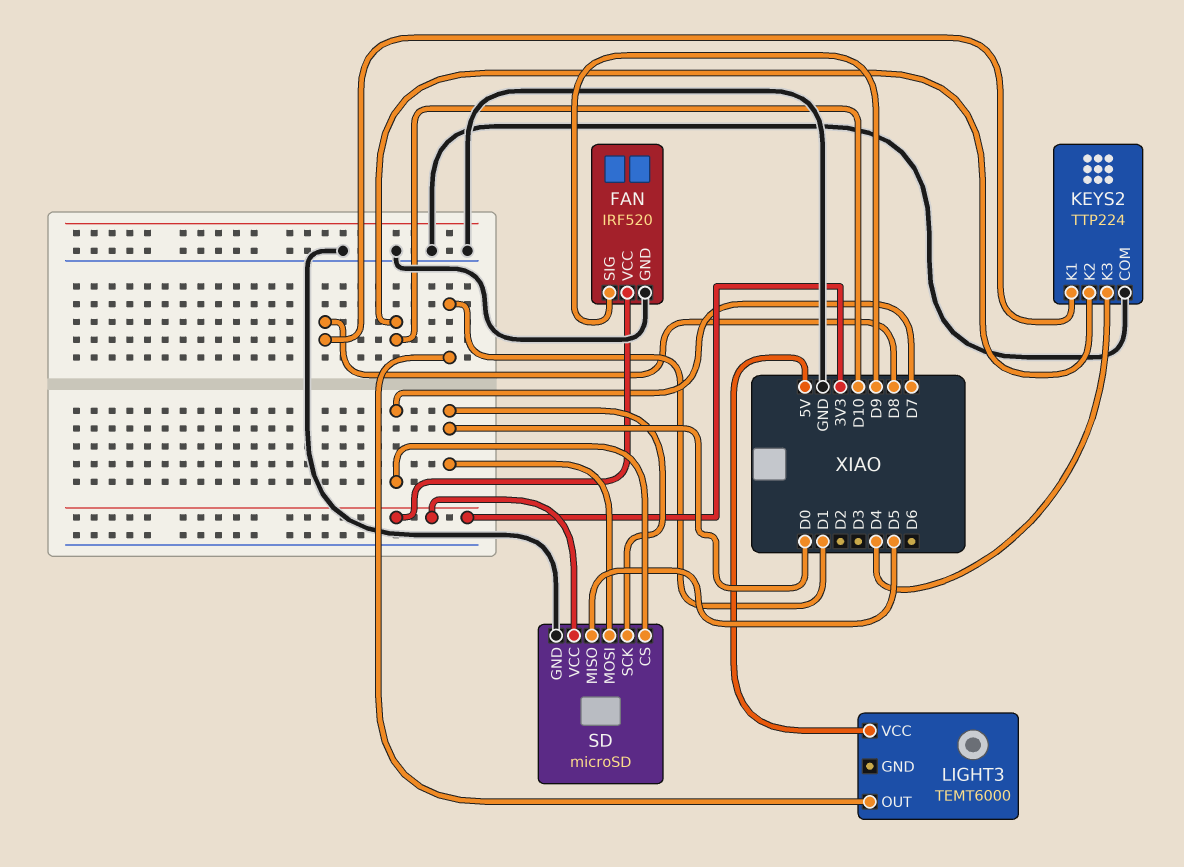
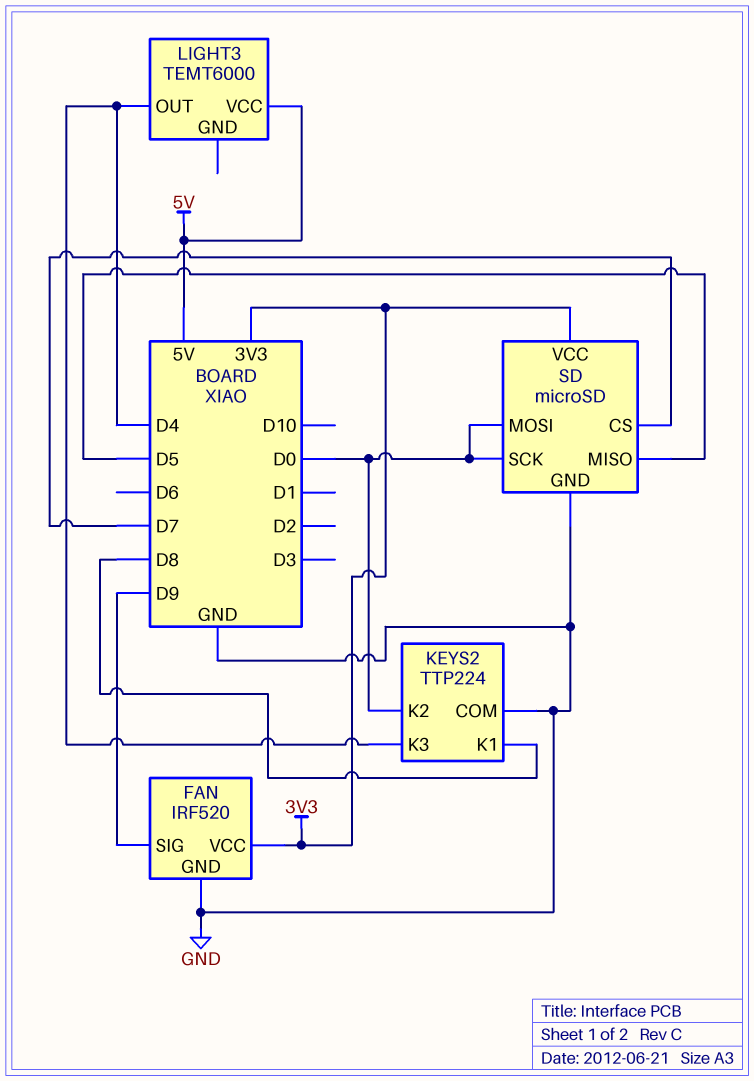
KEYS2 pin K2: D10 -> D0
LIGHT3 pin OUT: D1 -> D4

